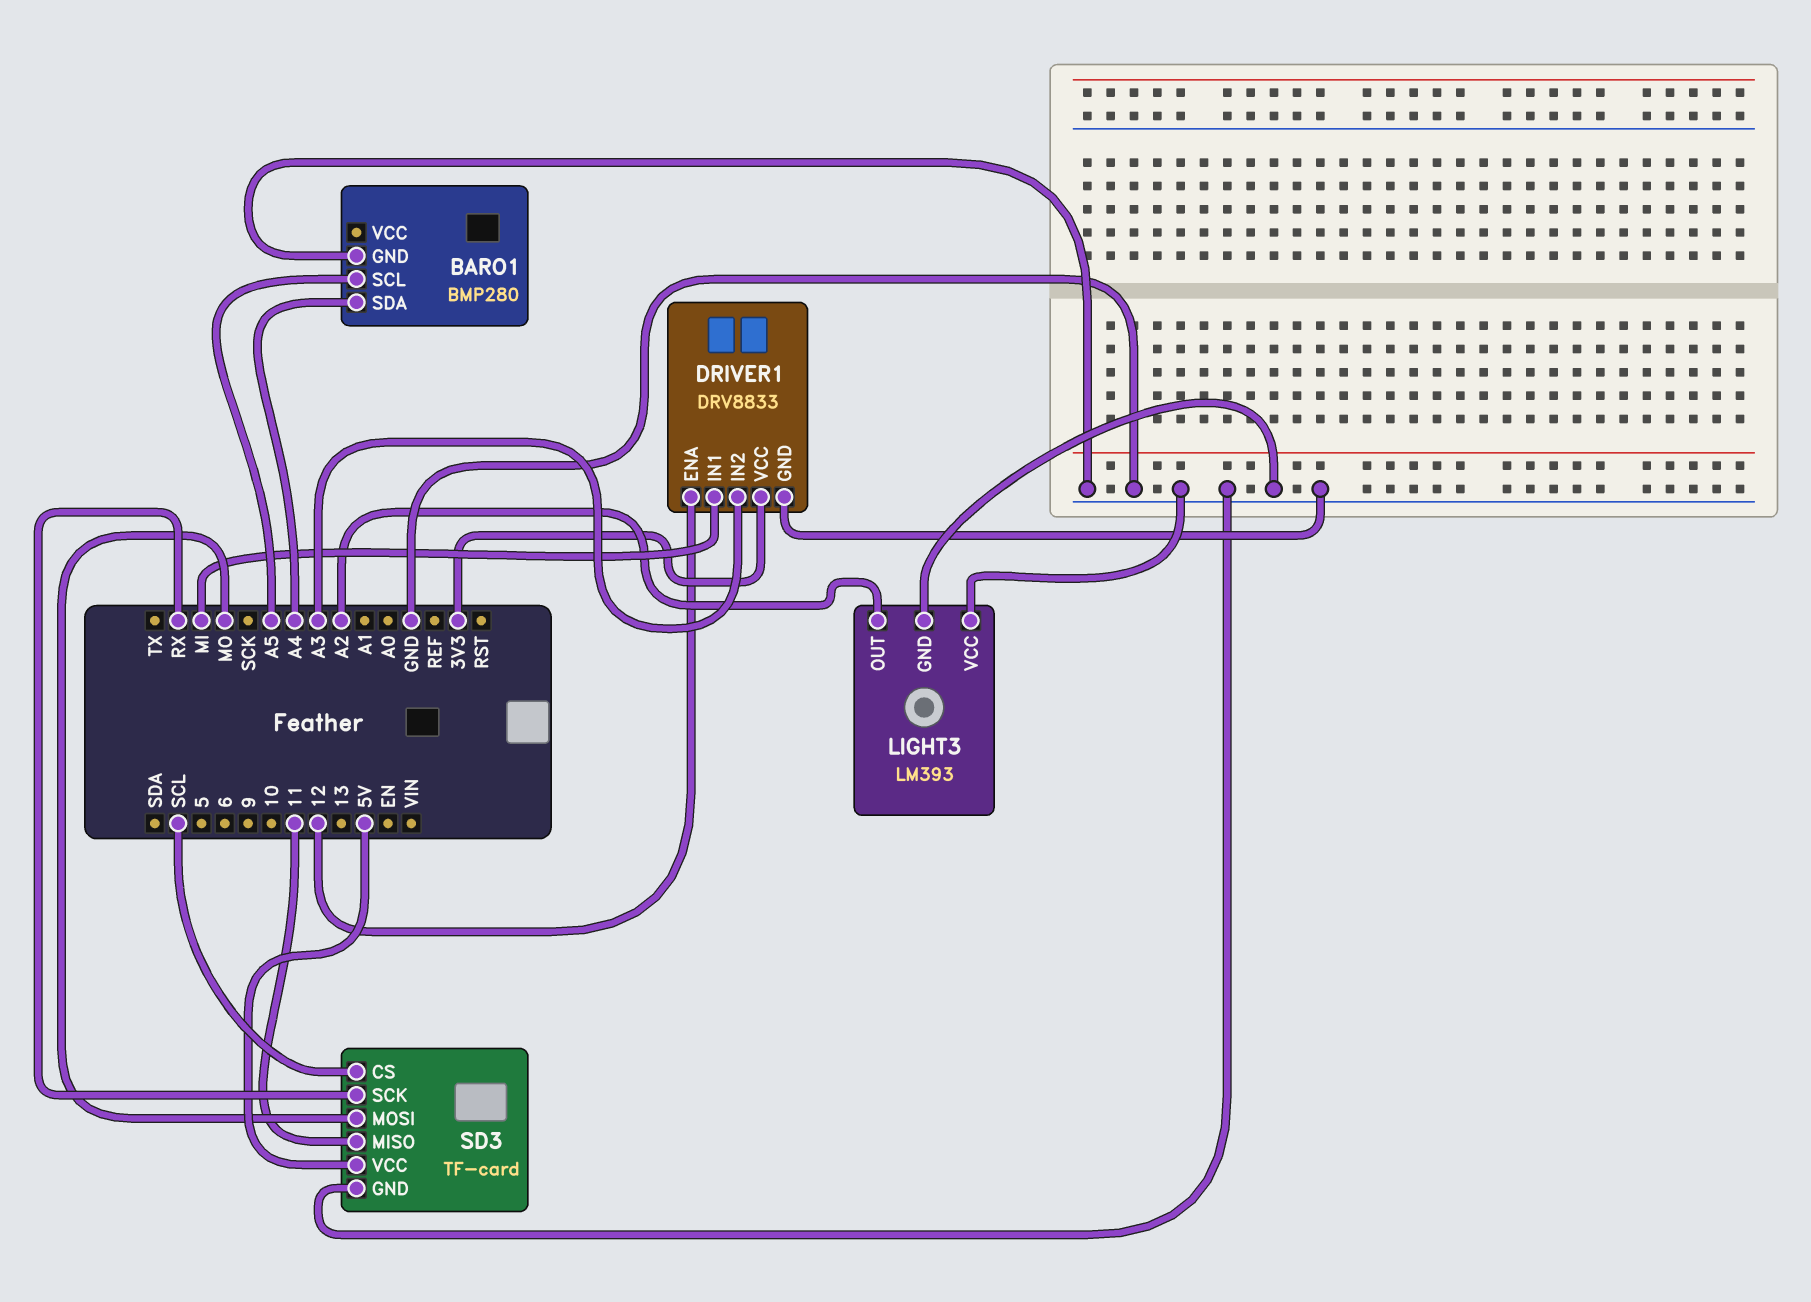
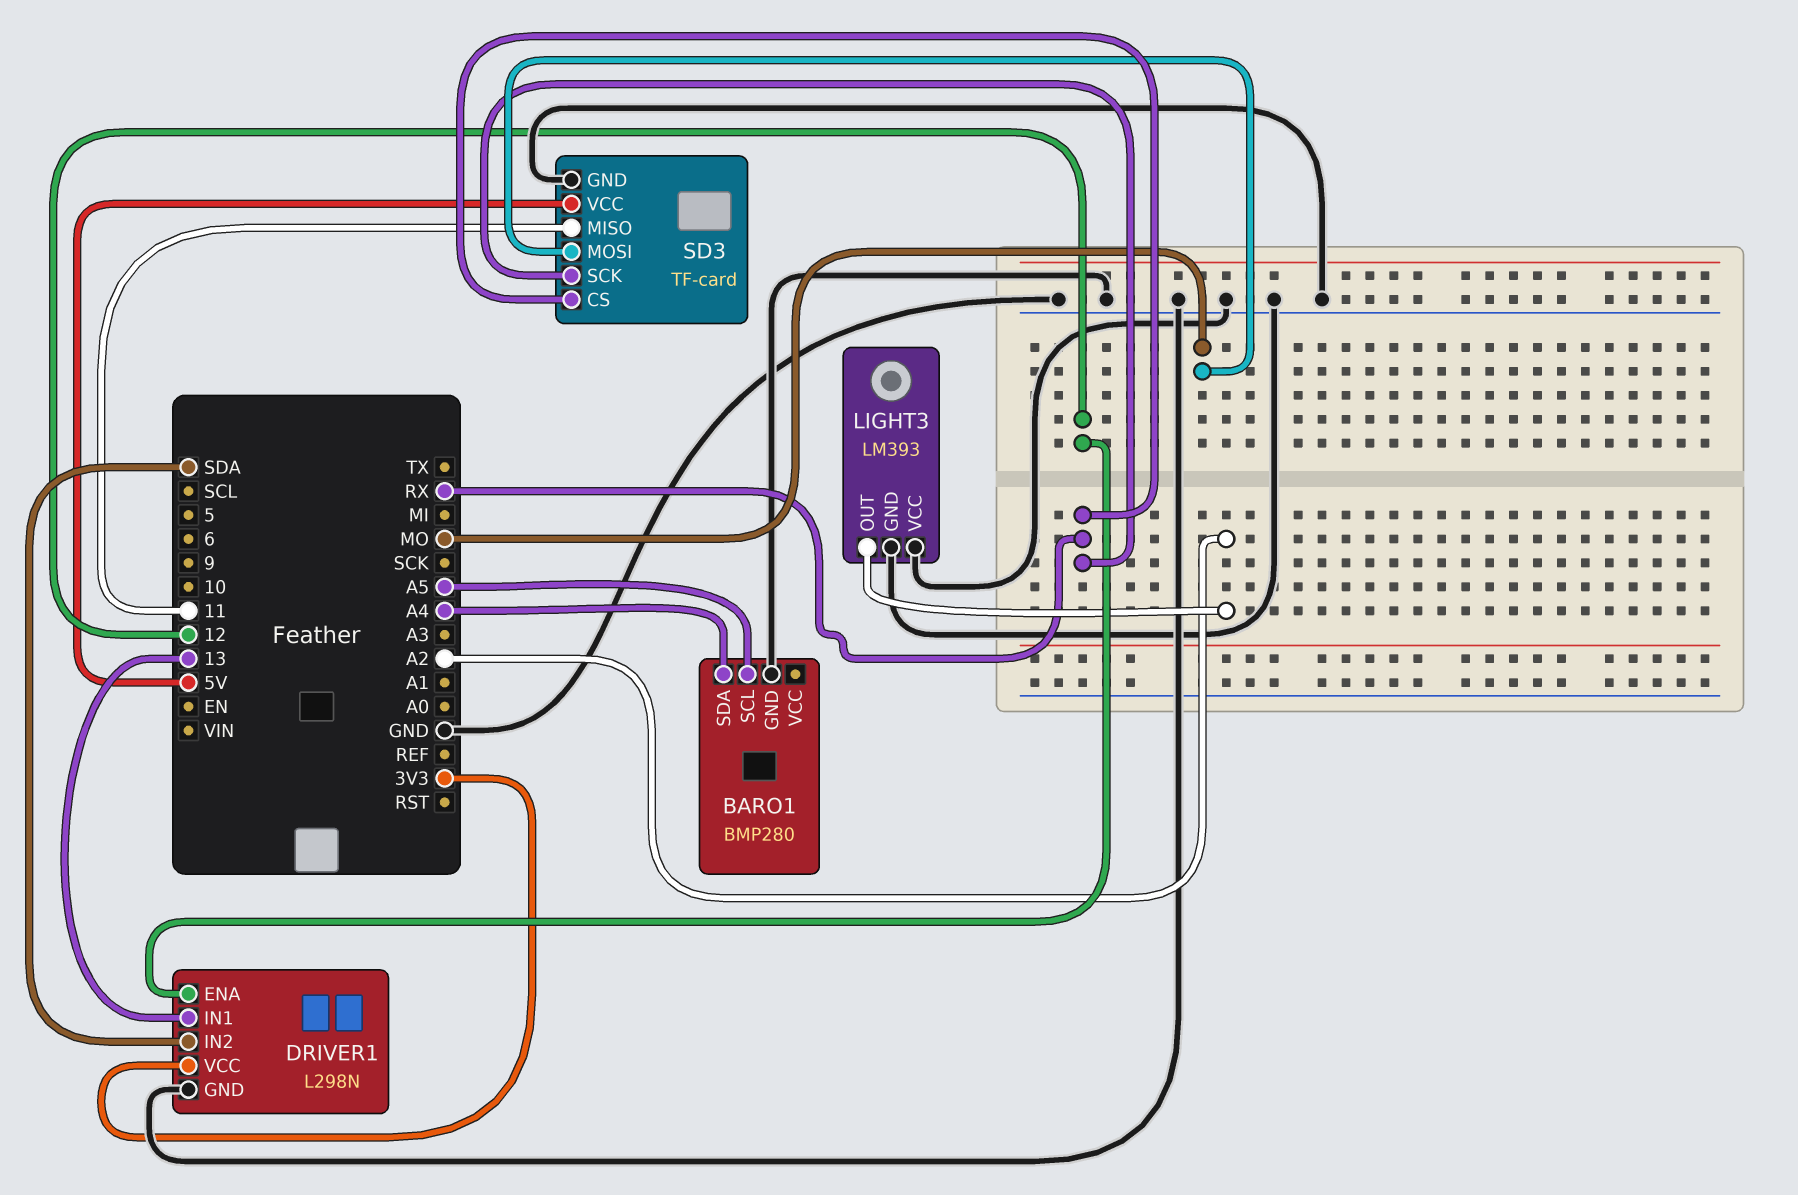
DRIVER1: DRV8833 -> L298N
DRIVER1 pin IN1: MI -> 13
DRIVER1 pin IN2: A3 -> SDA
SD3 pin CS: SCL -> RX

